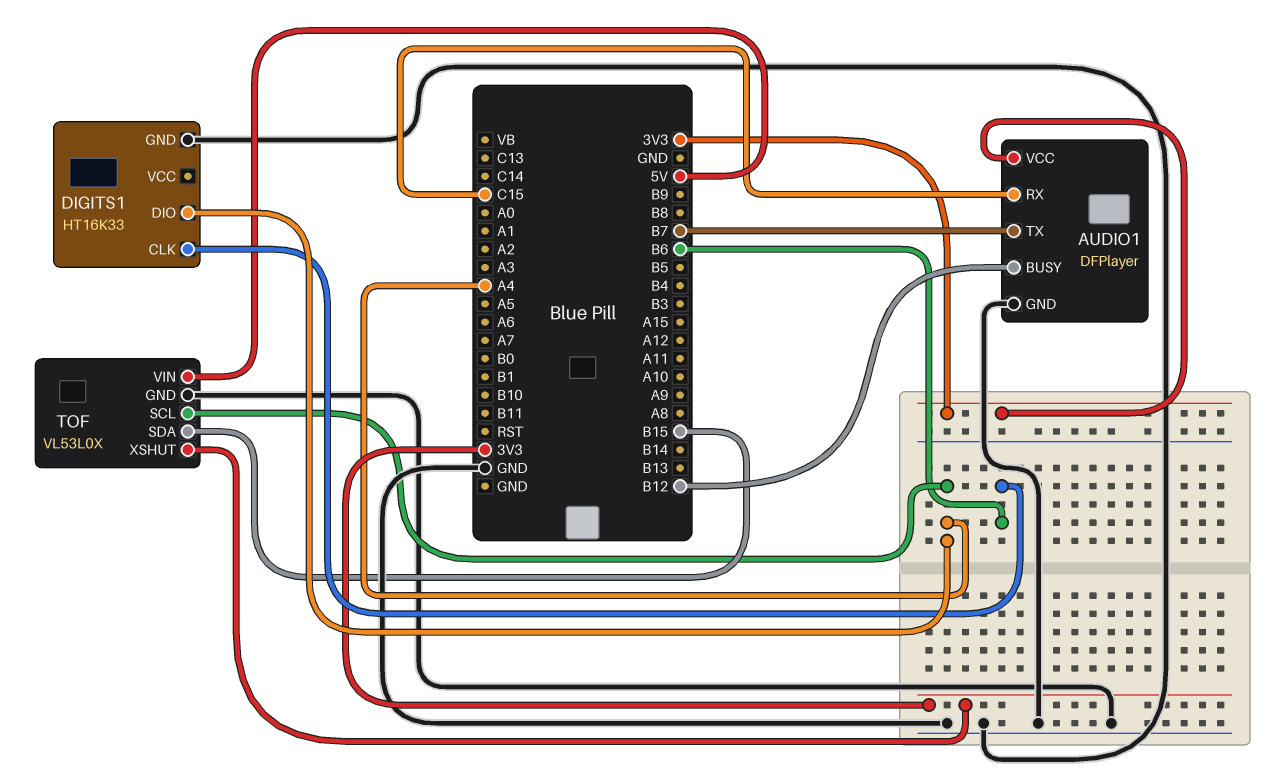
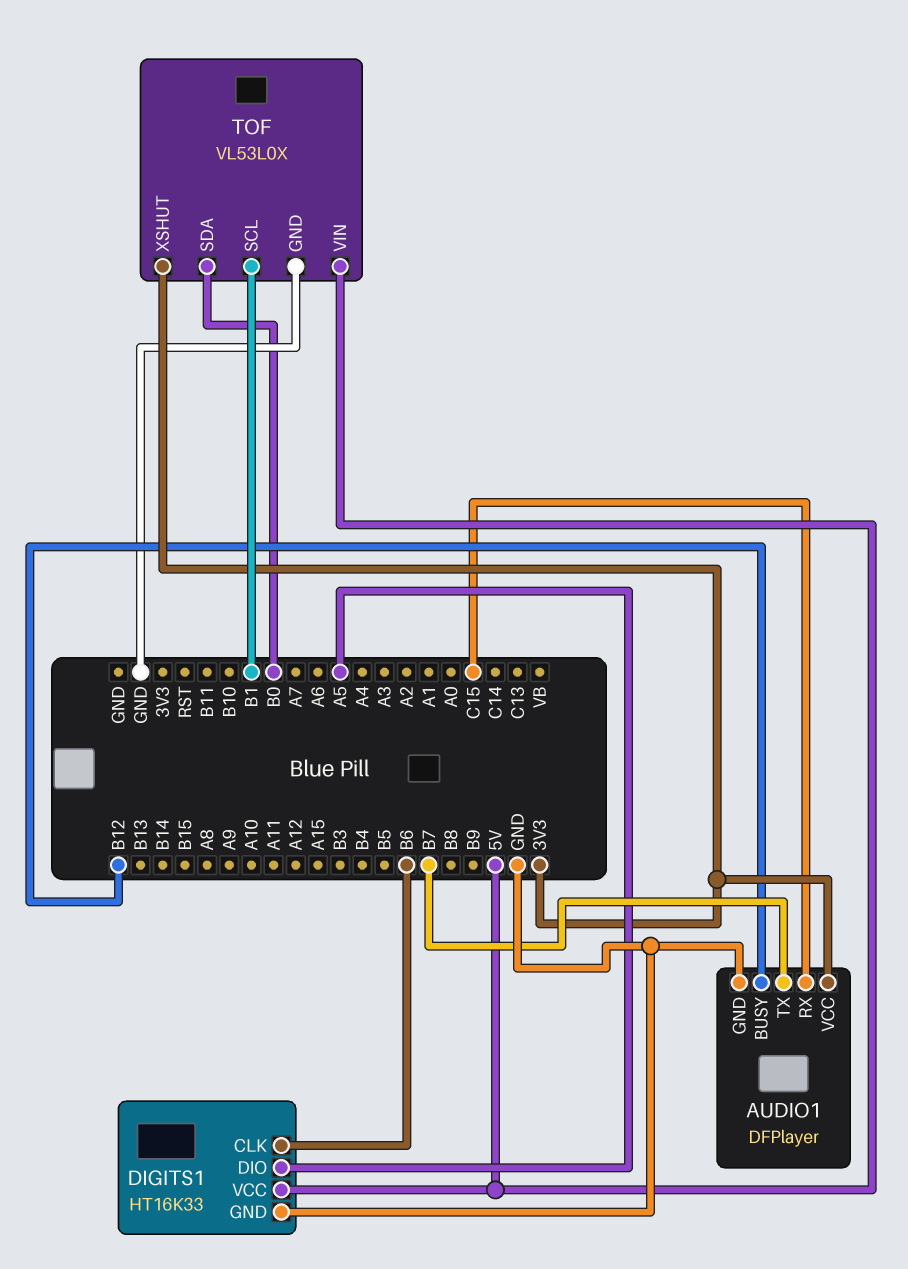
DIGITS1 pin DIO: A4 -> A5
DIGITS1 pin VCC: none -> 5V
TOF pin SCL: A4 -> B1
TOF pin SDA: B15 -> B0

